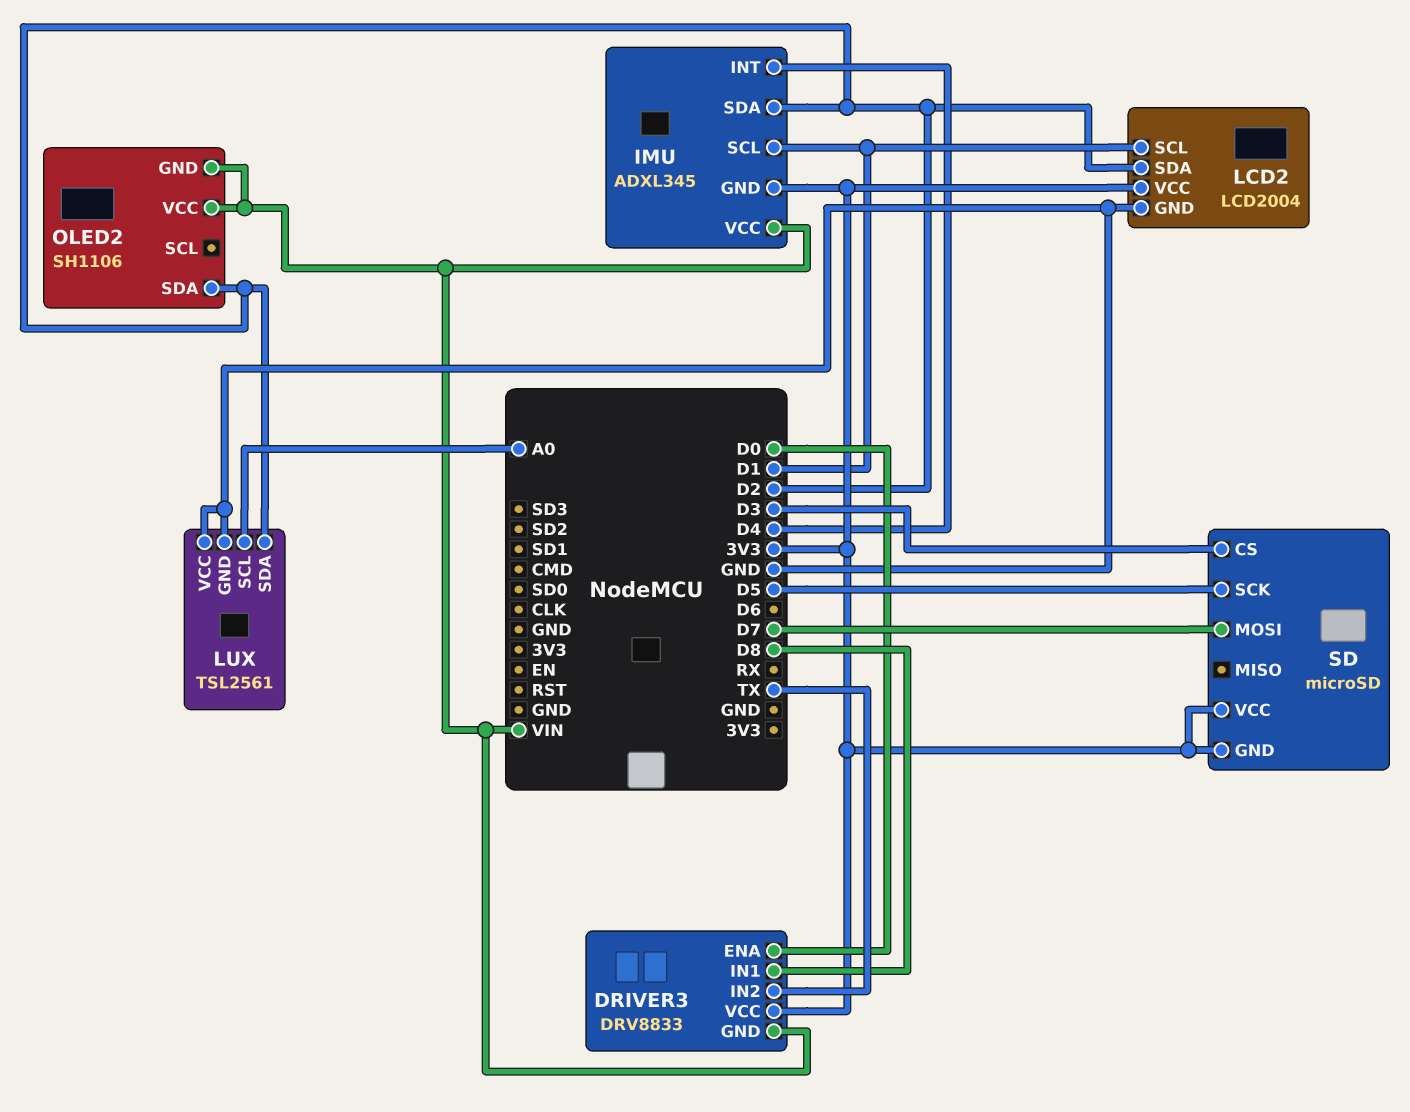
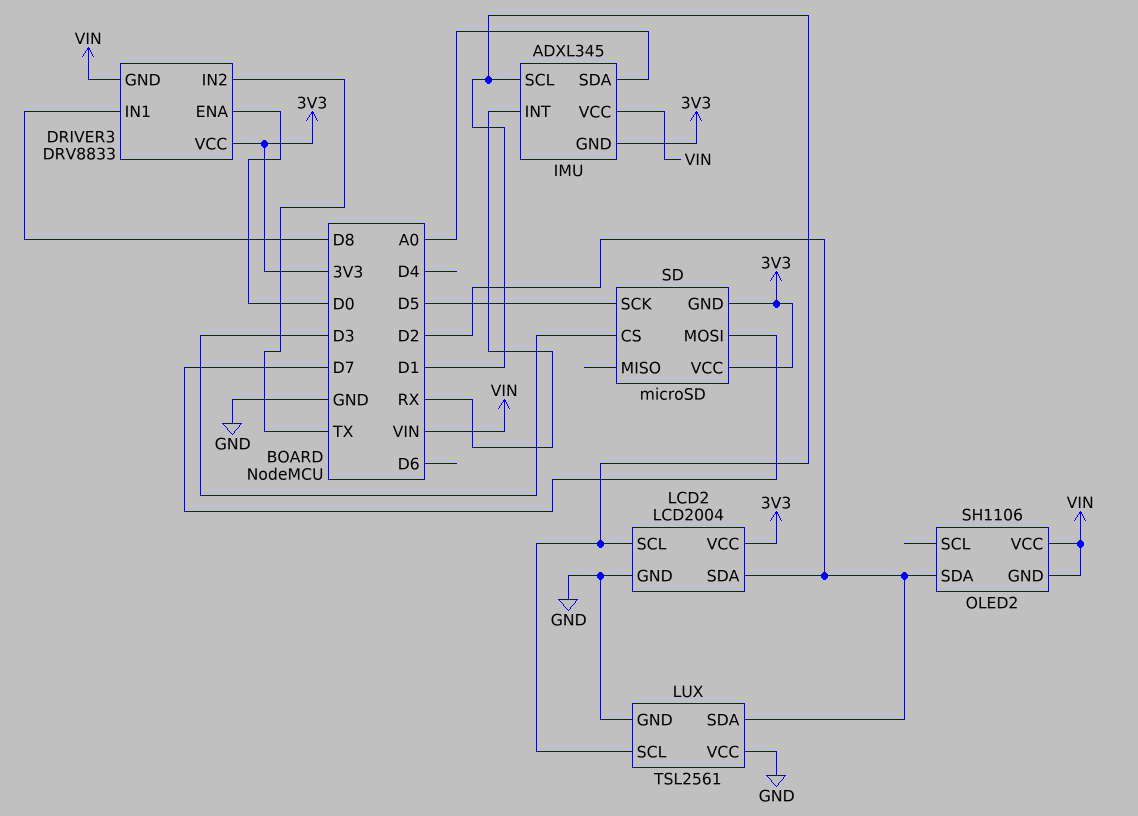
IMU pin INT: D4 -> RX
IMU pin SDA: D2 -> A0
LUX pin SCL: A0 -> D1

